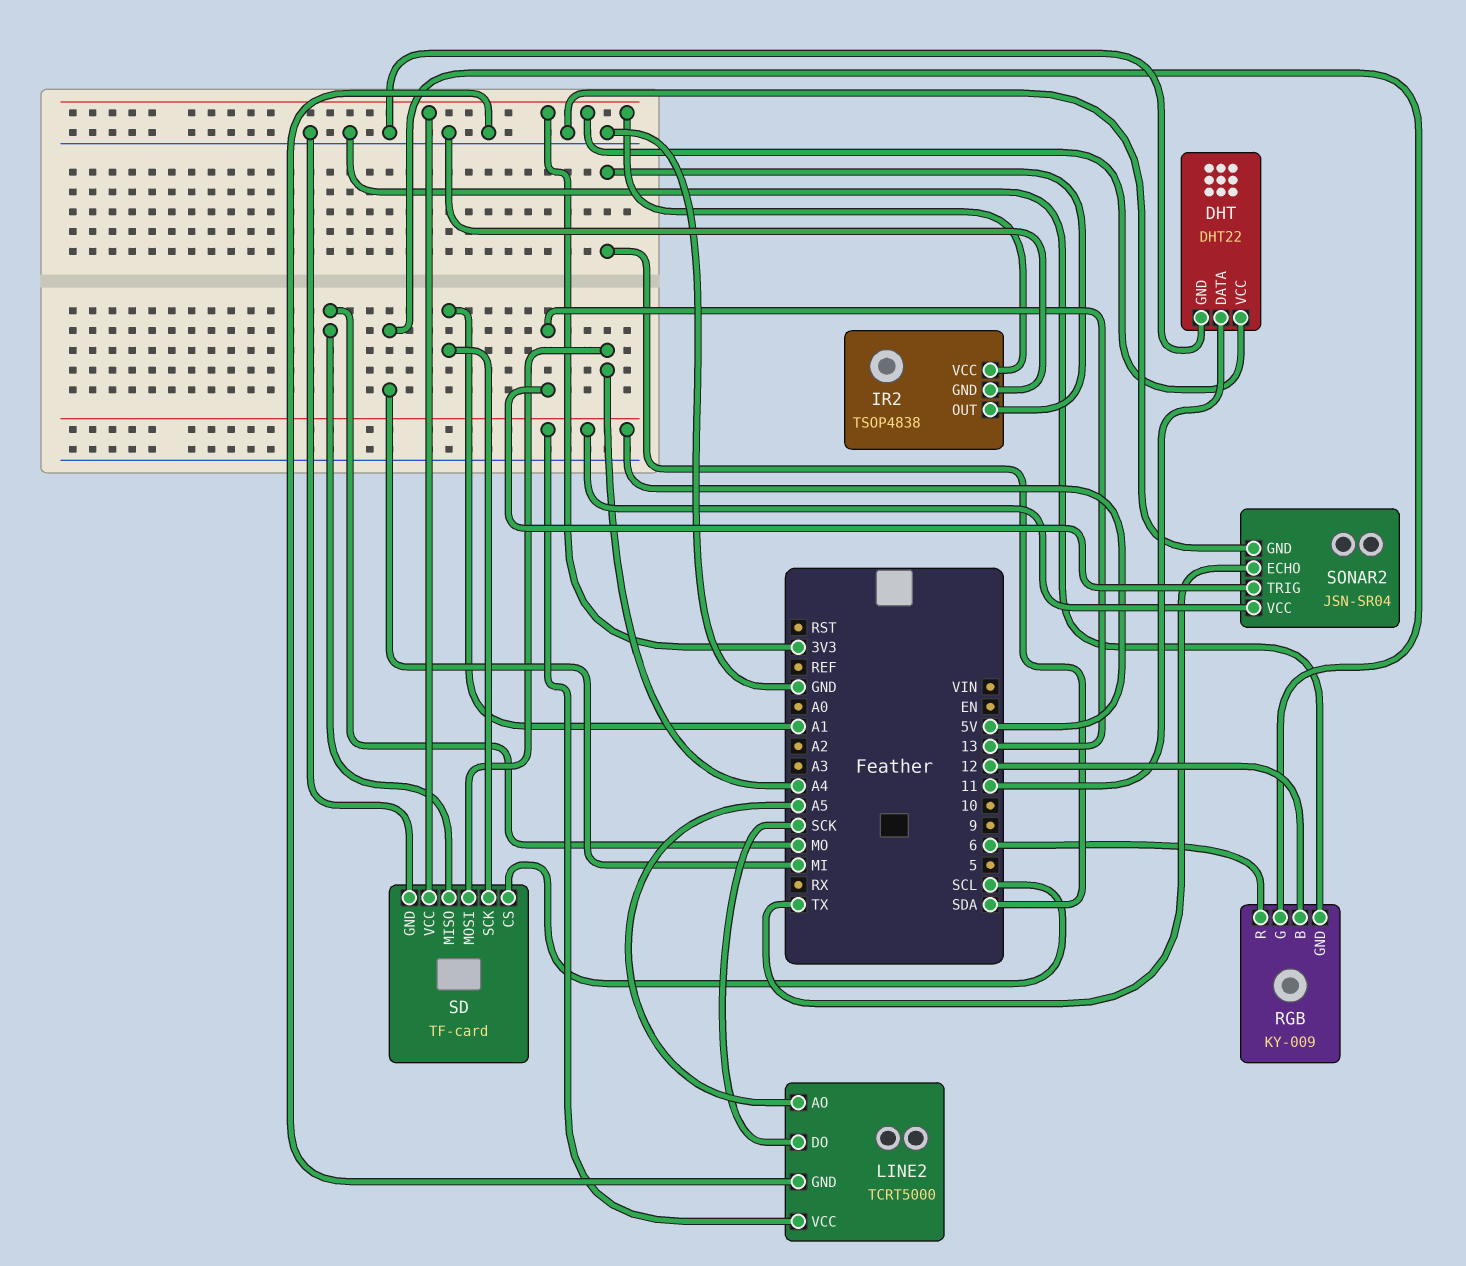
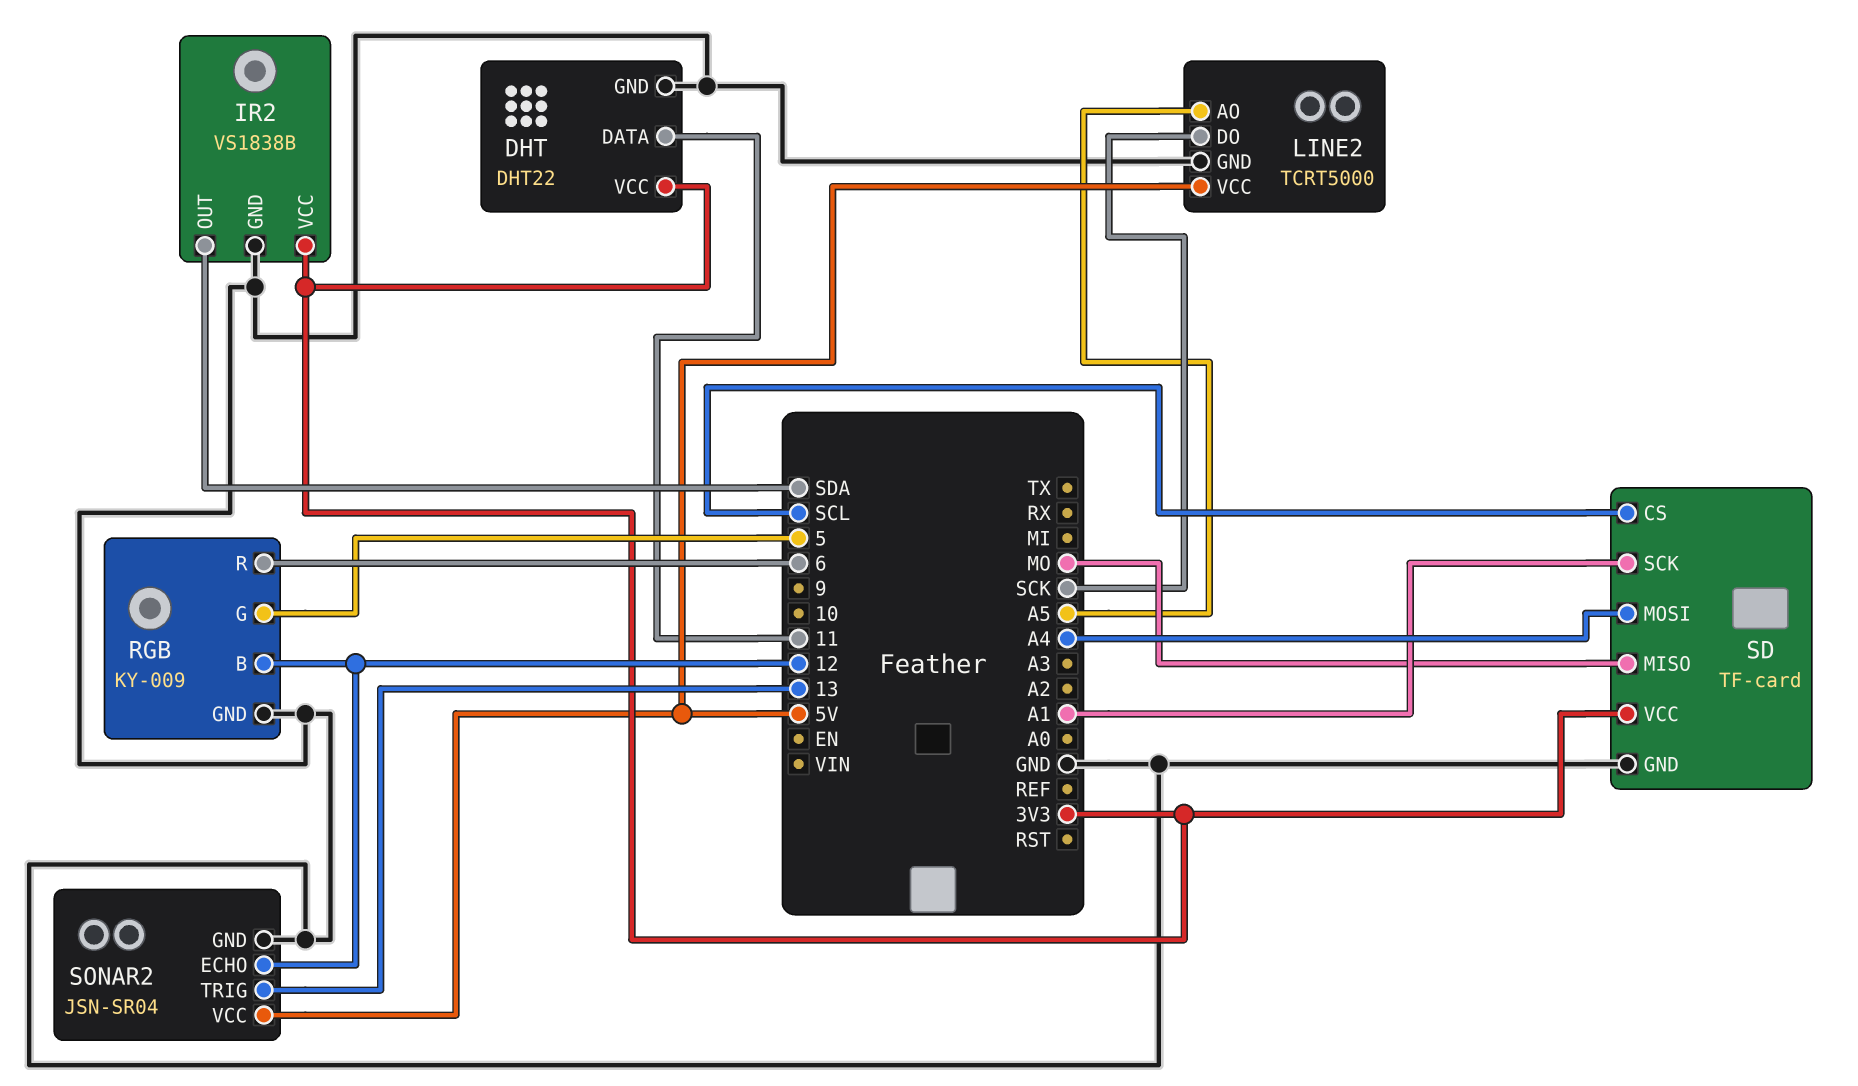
IR2: TSOP4838 -> VS1838B
RGB pin G: MI -> 5
SONAR2 pin ECHO: TX -> 12

